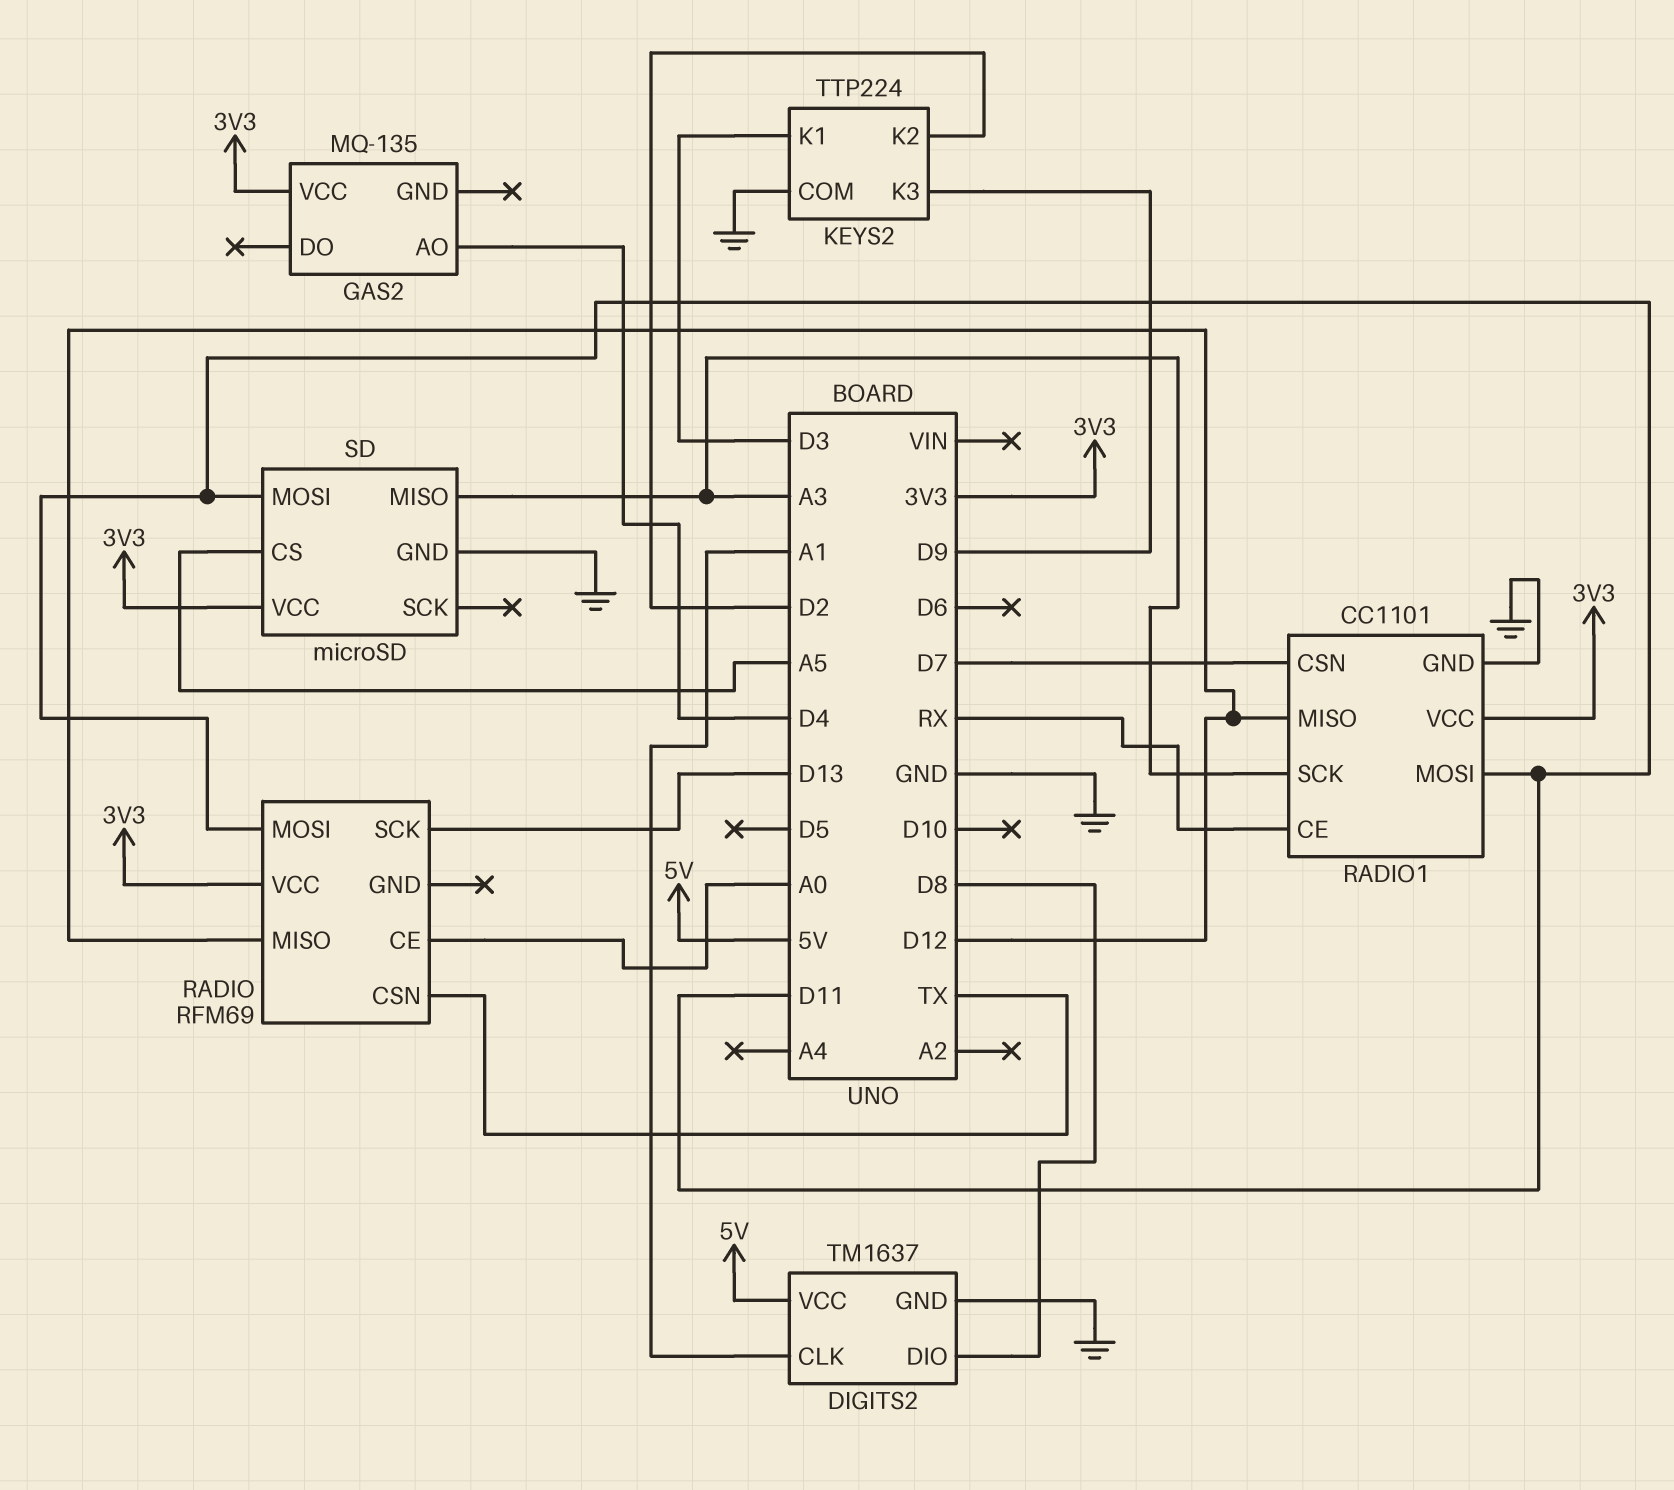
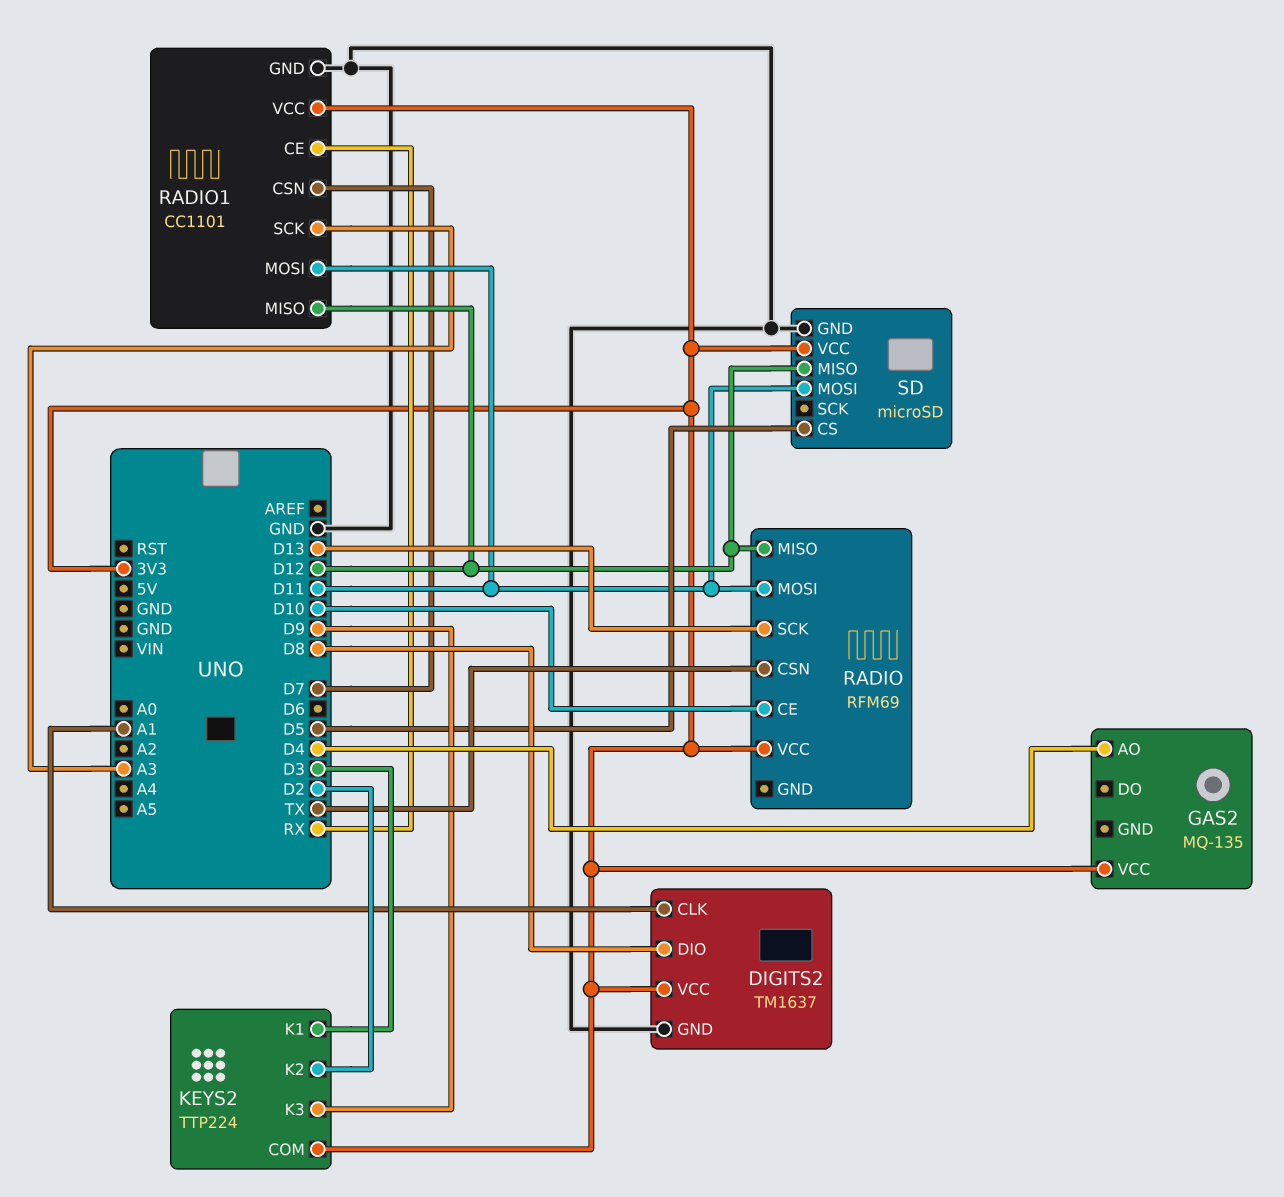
DIGITS2 pin VCC: 5V -> 3V3
KEYS2 pin COM: GND -> 3V3
RADIO pin CE: A0 -> D10
SD pin CS: A5 -> D5
SD pin MISO: A3 -> D12

